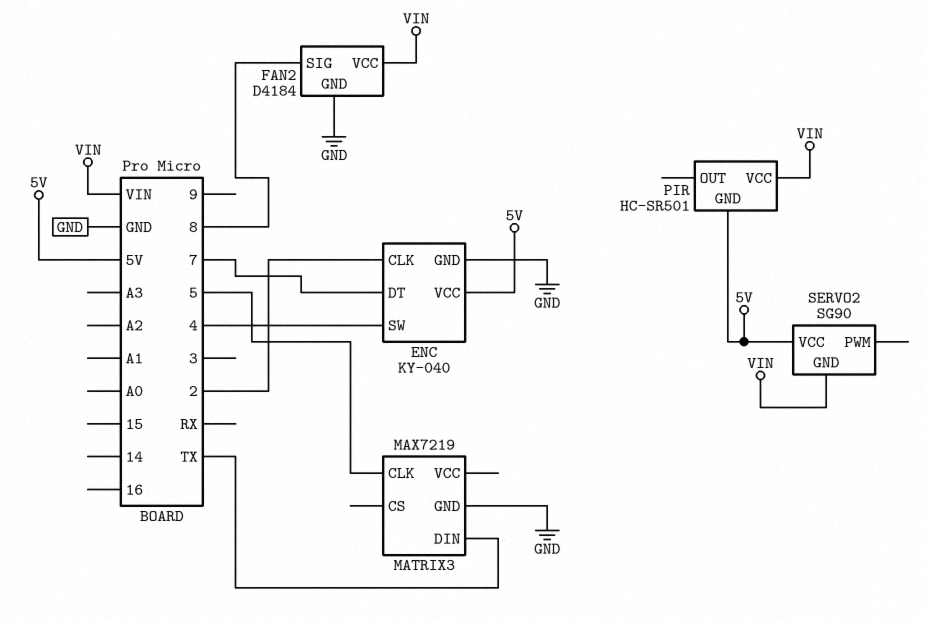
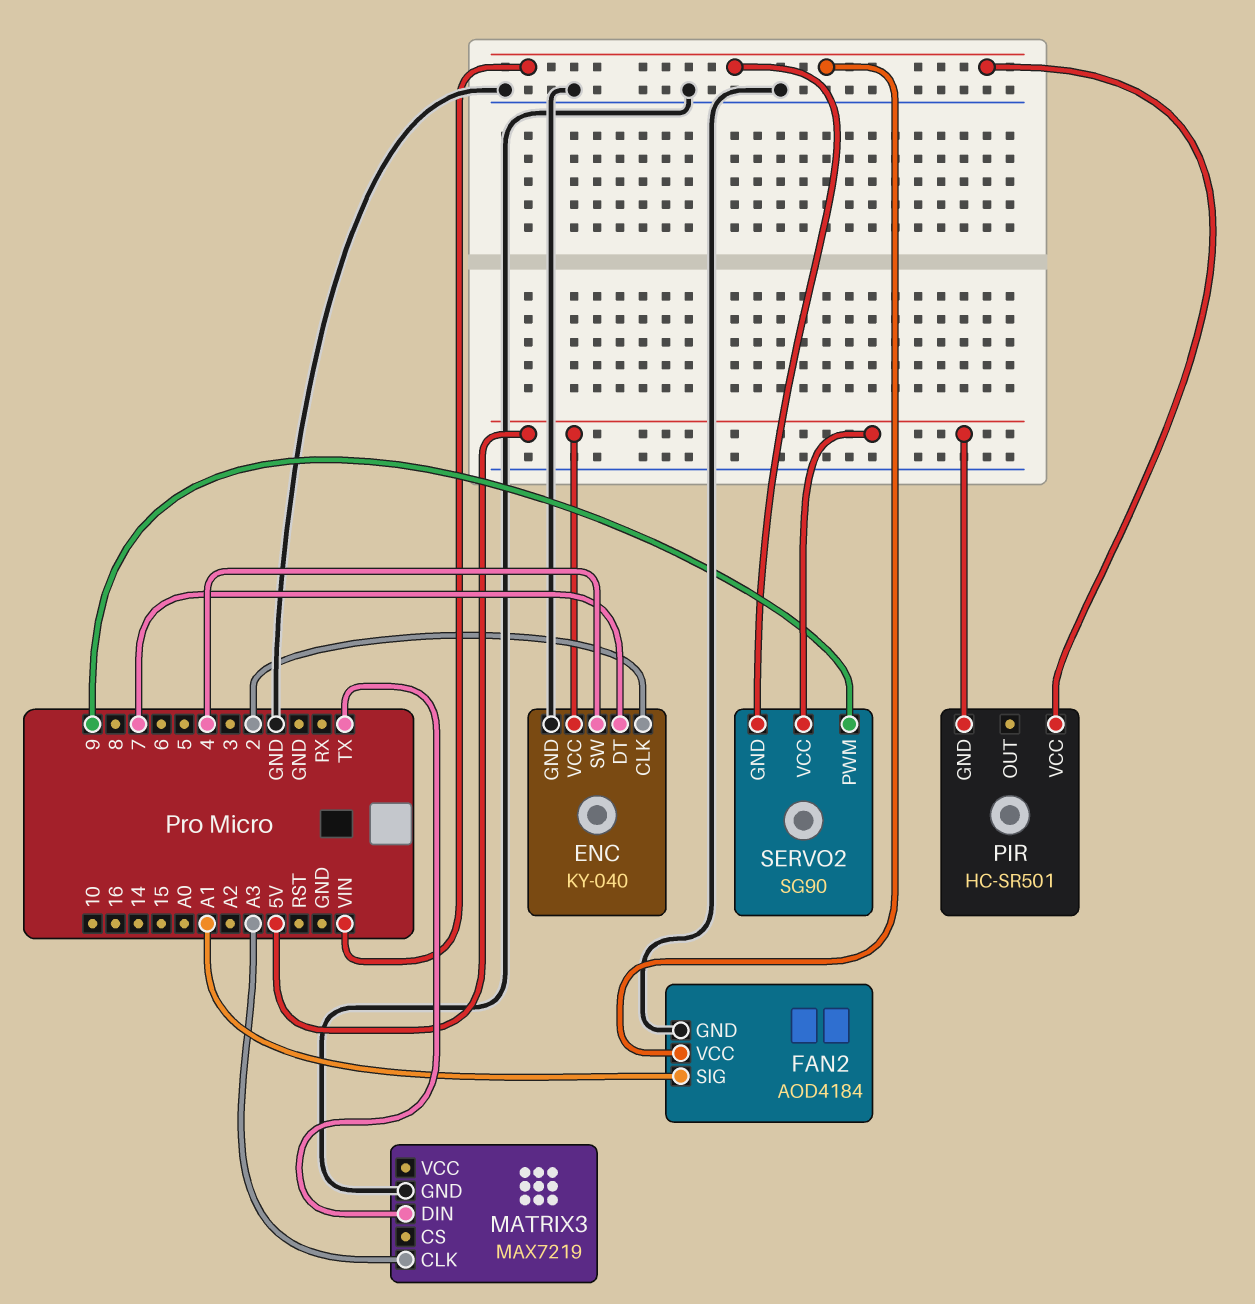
FAN2: D4184 -> AOD4184
FAN2 pin SIG: 8 -> A1
MATRIX3 pin CLK: 5 -> A3
SERVO2 pin PWM: none -> 9

